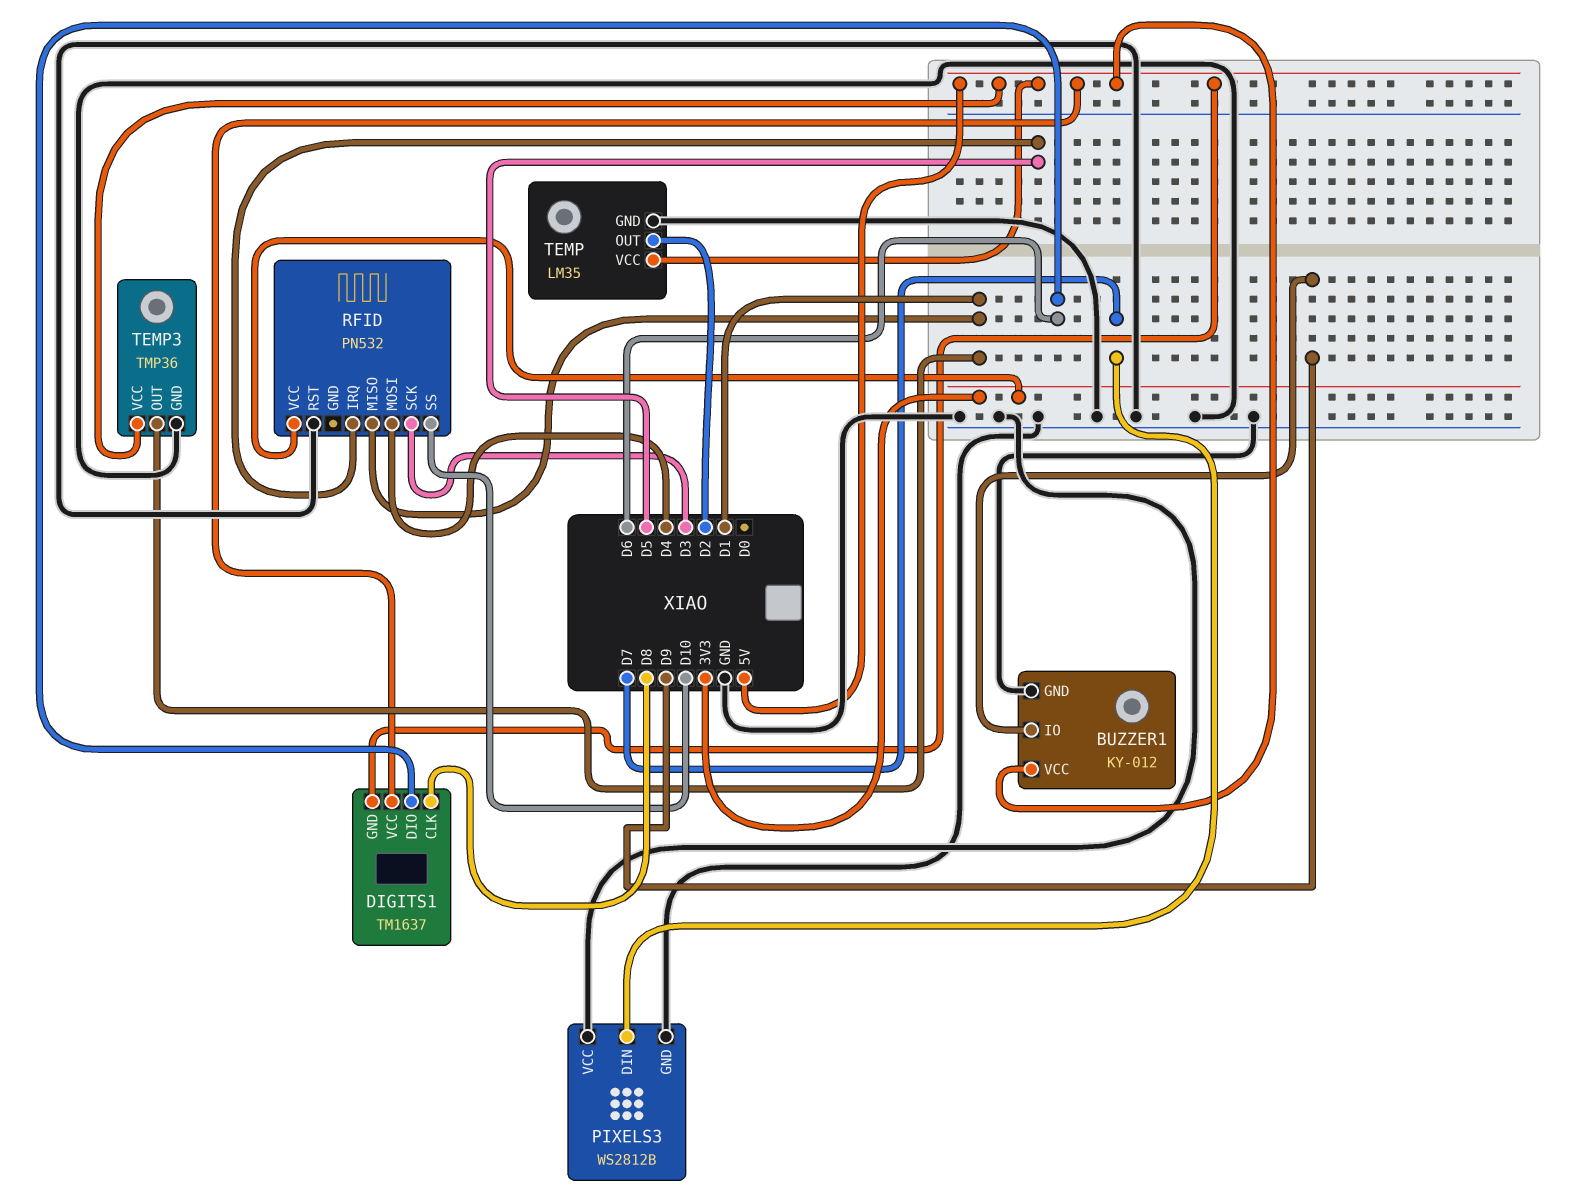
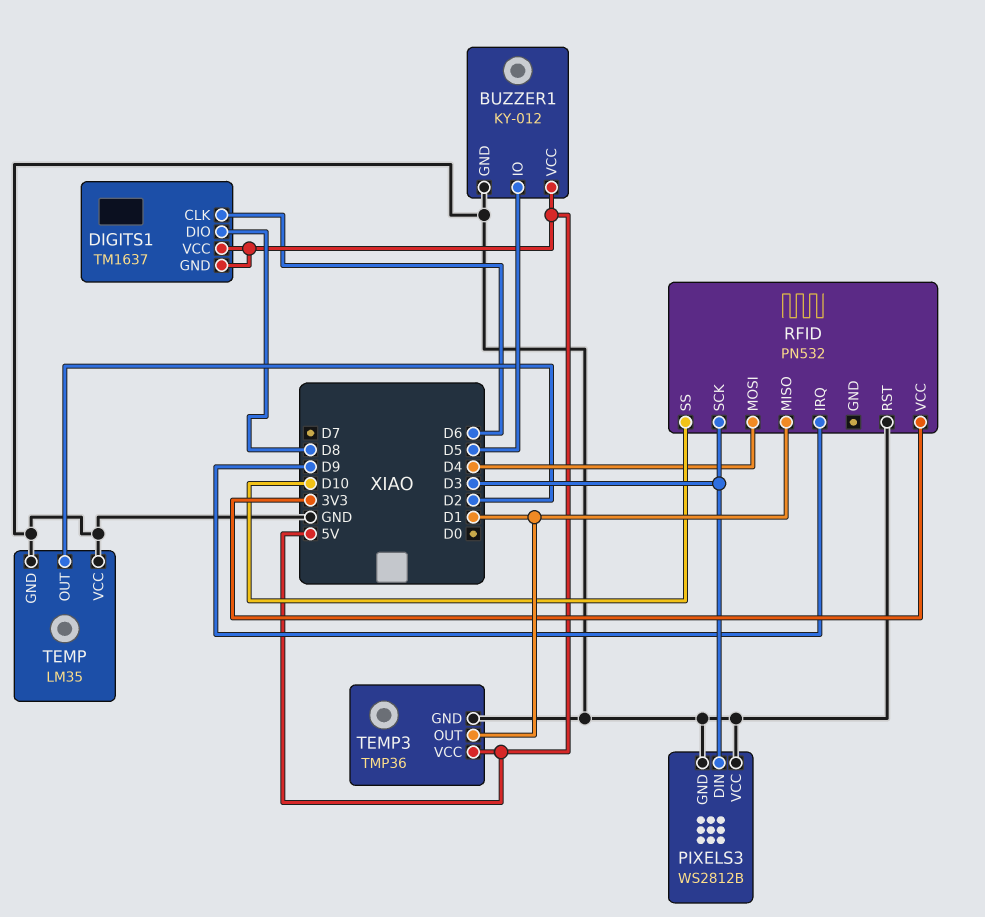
BUZZER1 pin IO: D9 -> D5
DIGITS1 pin CLK: D8 -> D6
DIGITS1 pin DIO: D6 -> D8
PIXELS3 pin DIN: D7 -> D3
RFID pin IRQ: D5 -> D9
TEMP pin VCC: 5V -> GND

